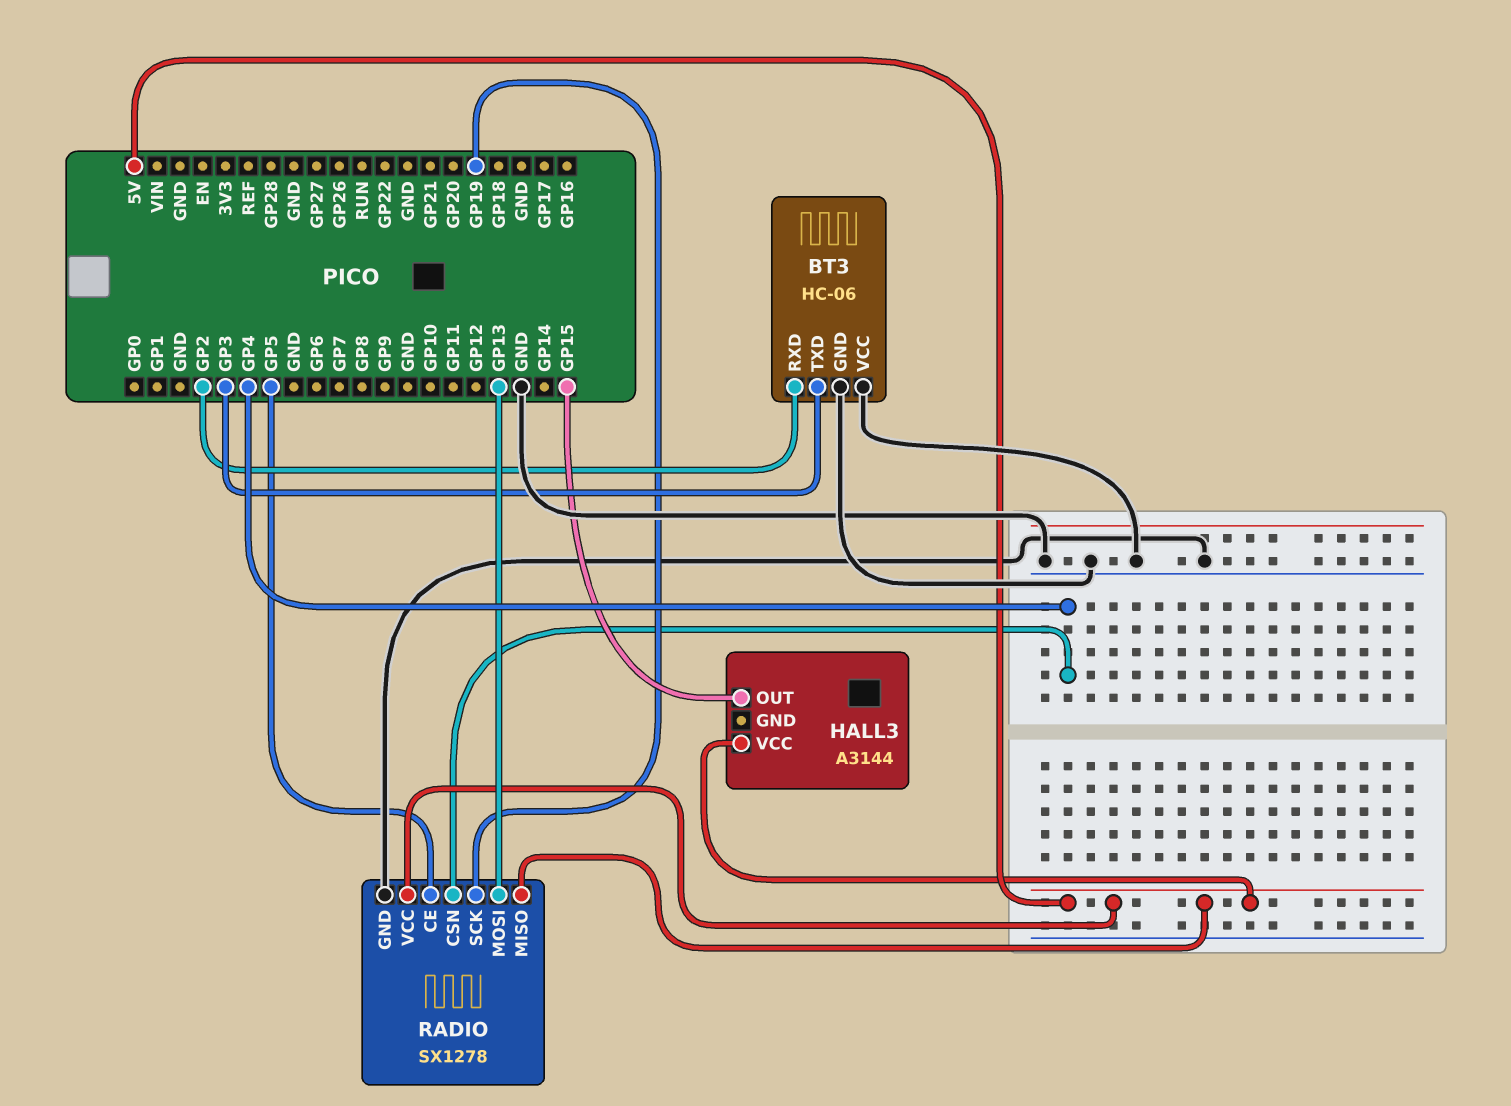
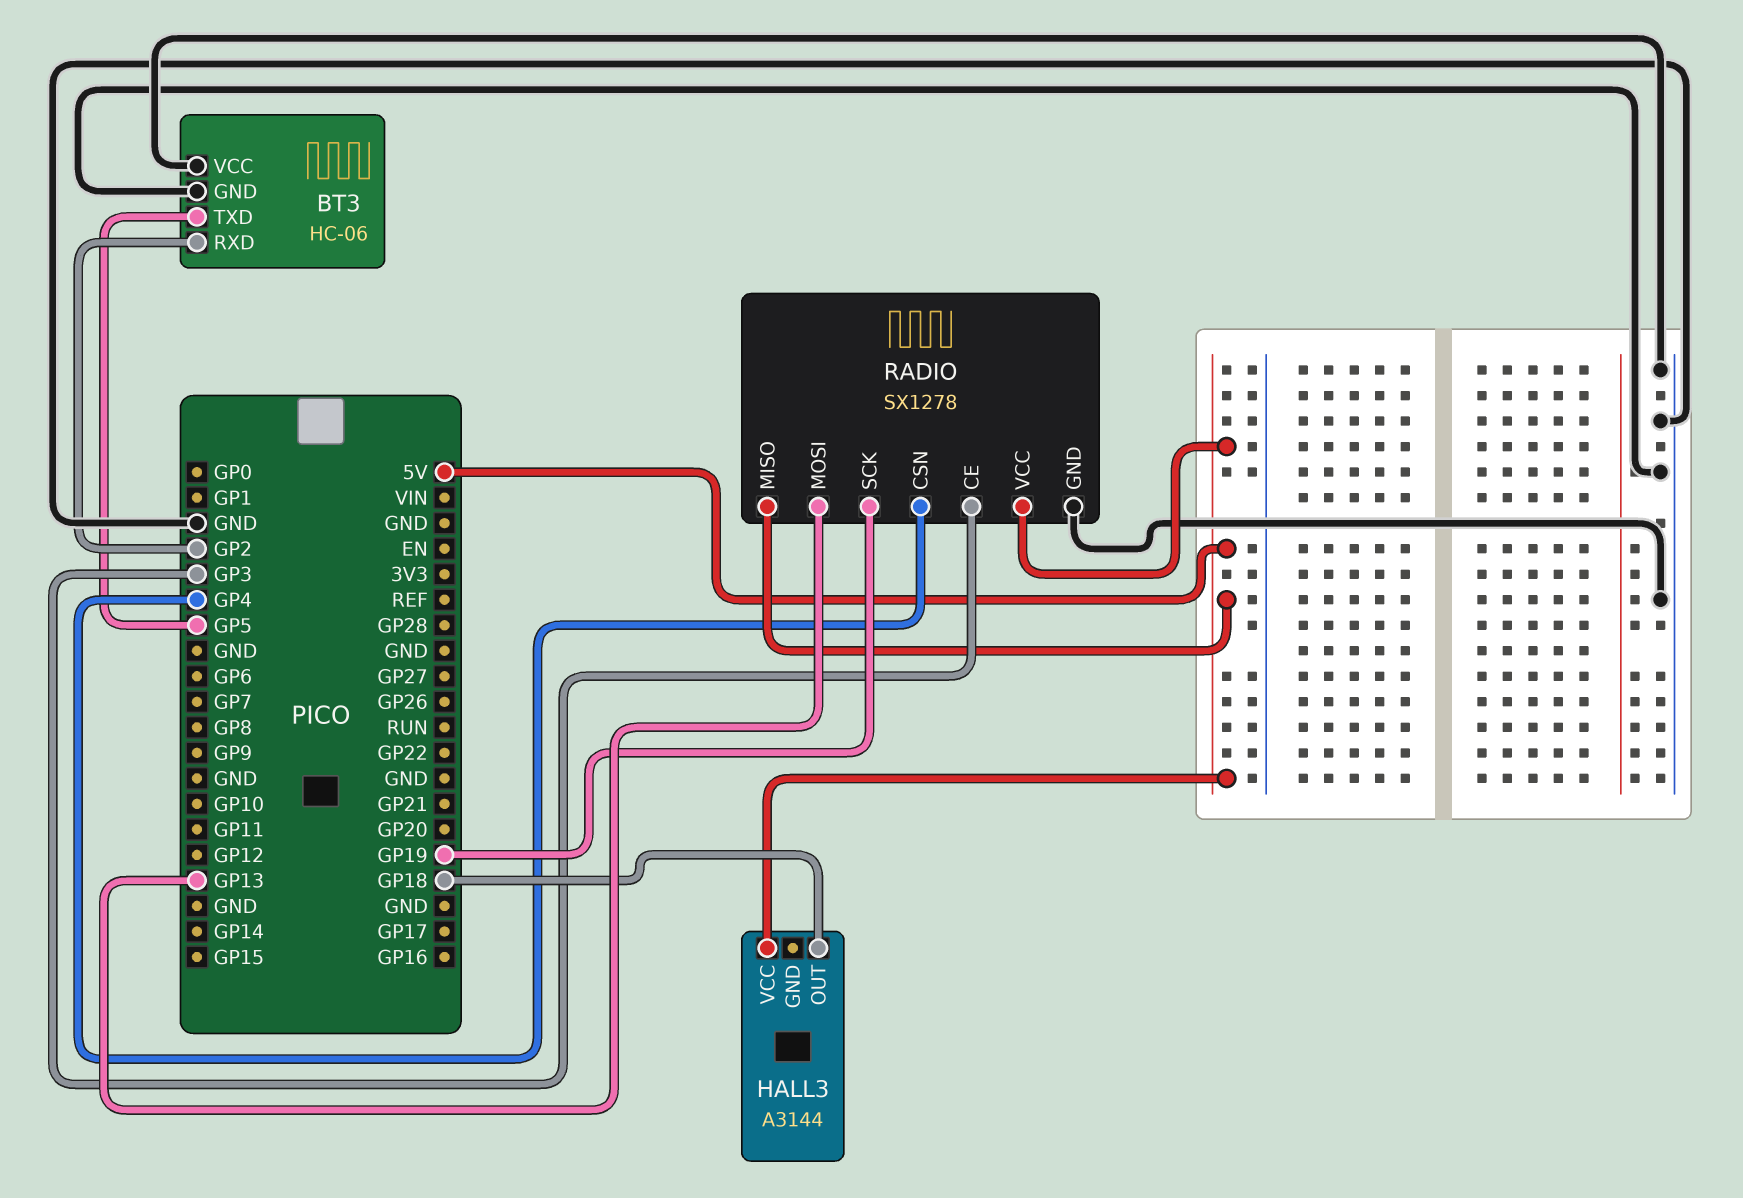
BT3 pin TXD: GP3 -> GP5
HALL3 pin OUT: GP15 -> GP18
RADIO pin CE: GP5 -> GP3

